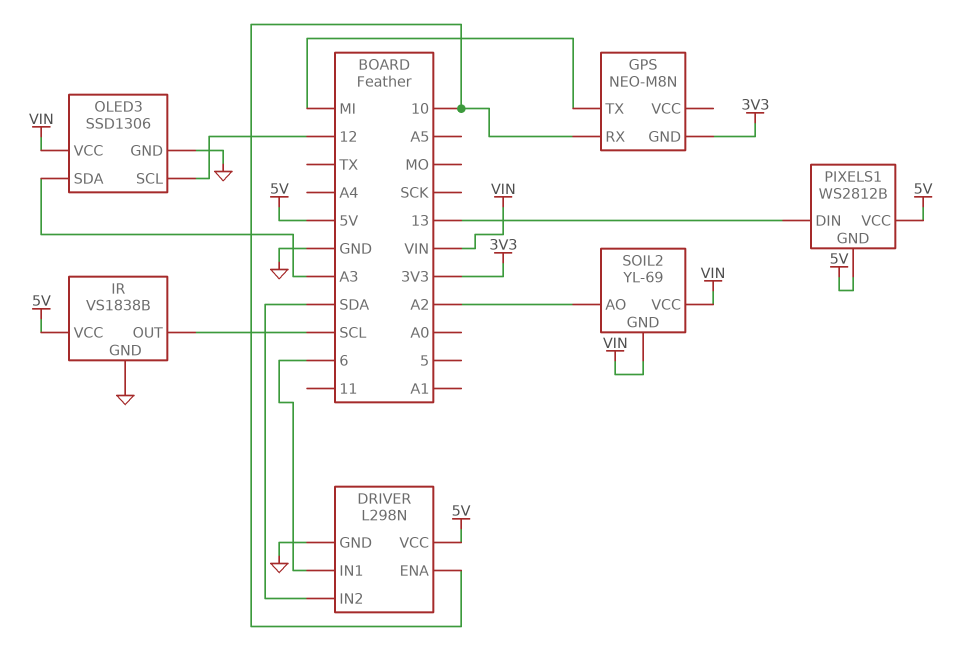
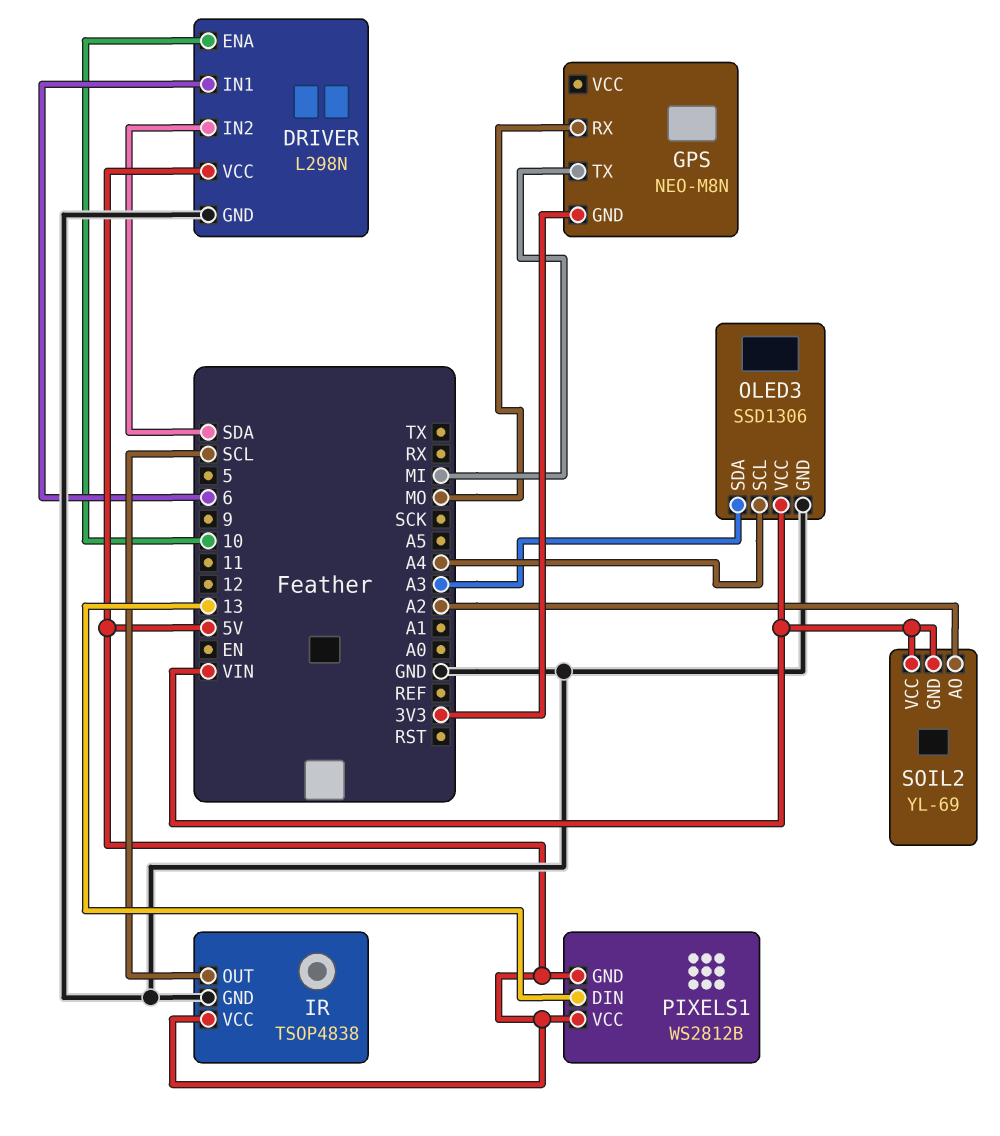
GPS pin RX: 10 -> MO
IR: VS1838B -> TSOP4838
OLED3 pin SCL: 12 -> A4

